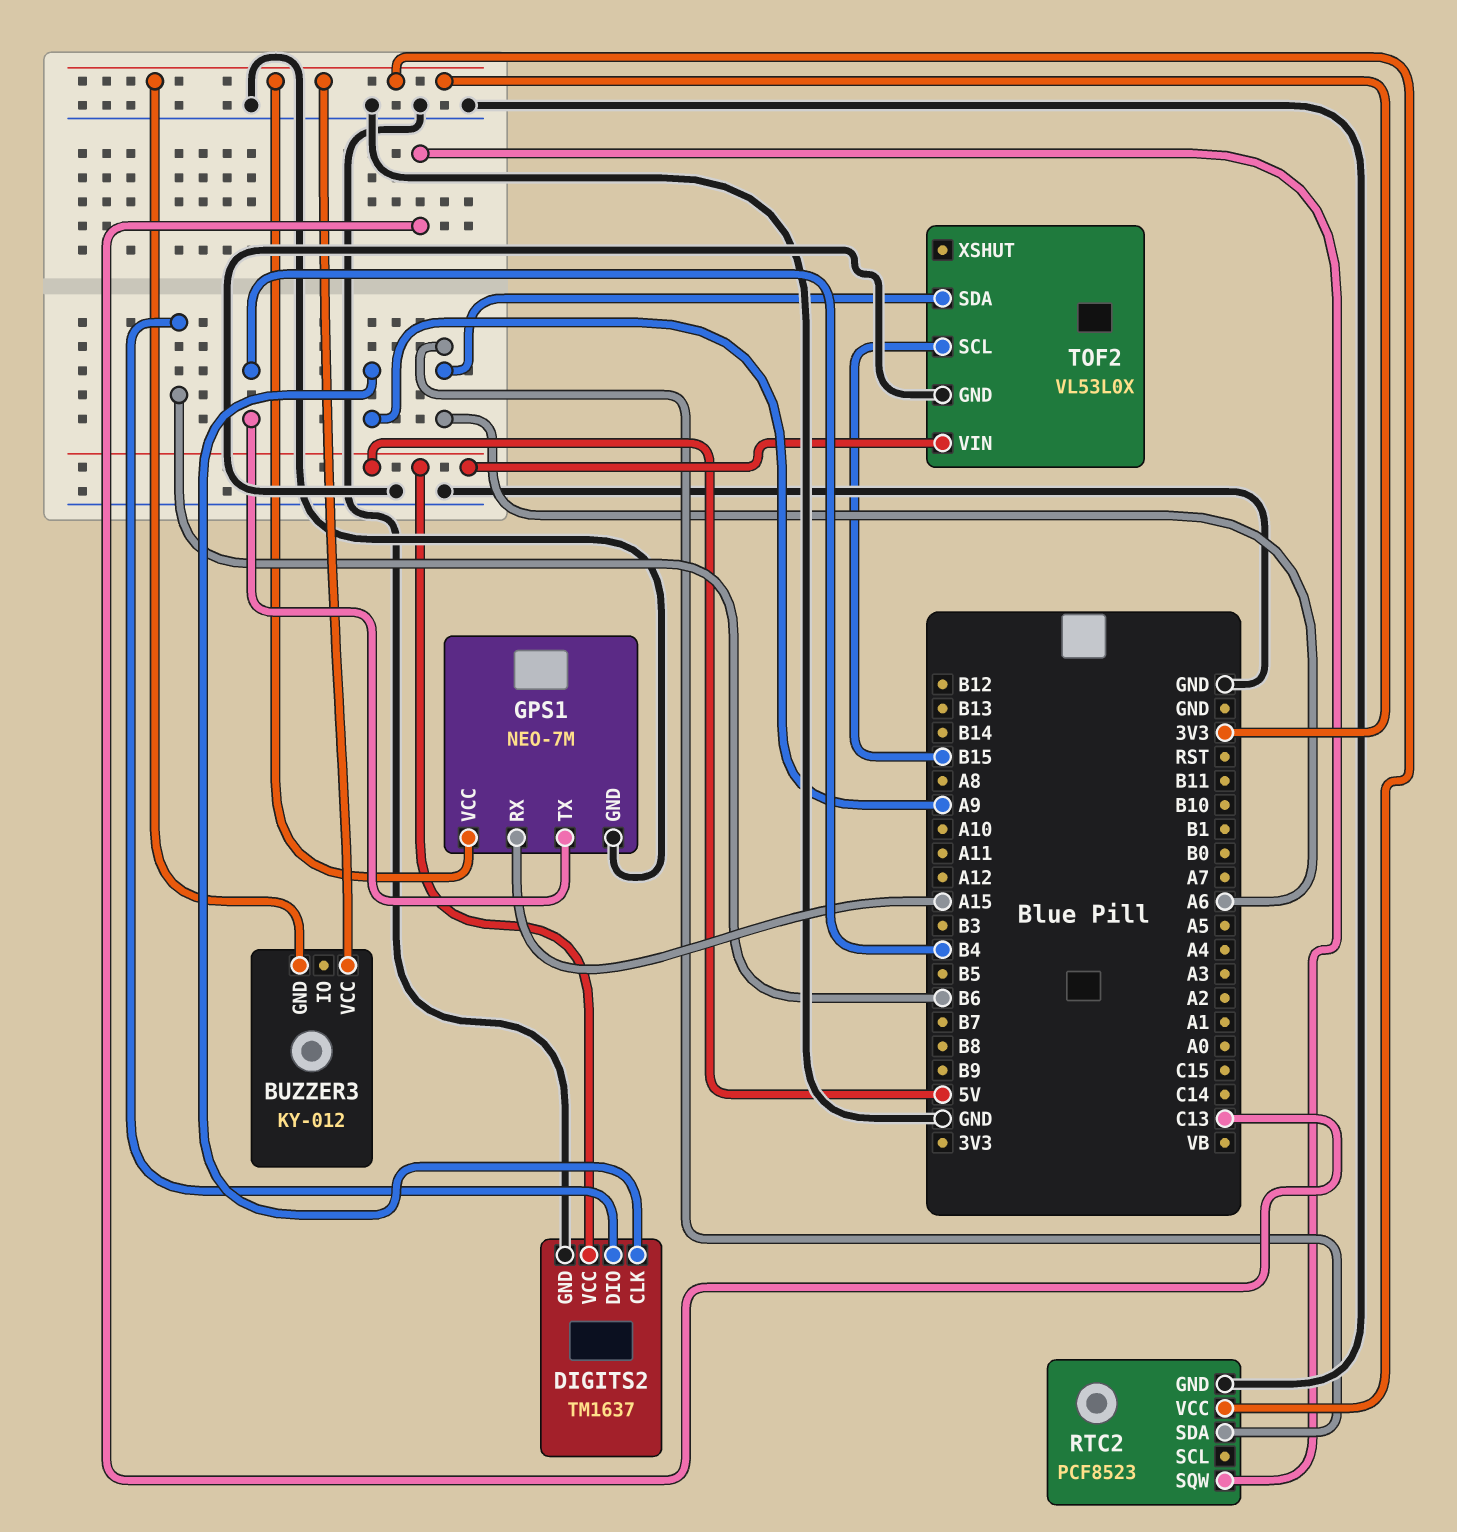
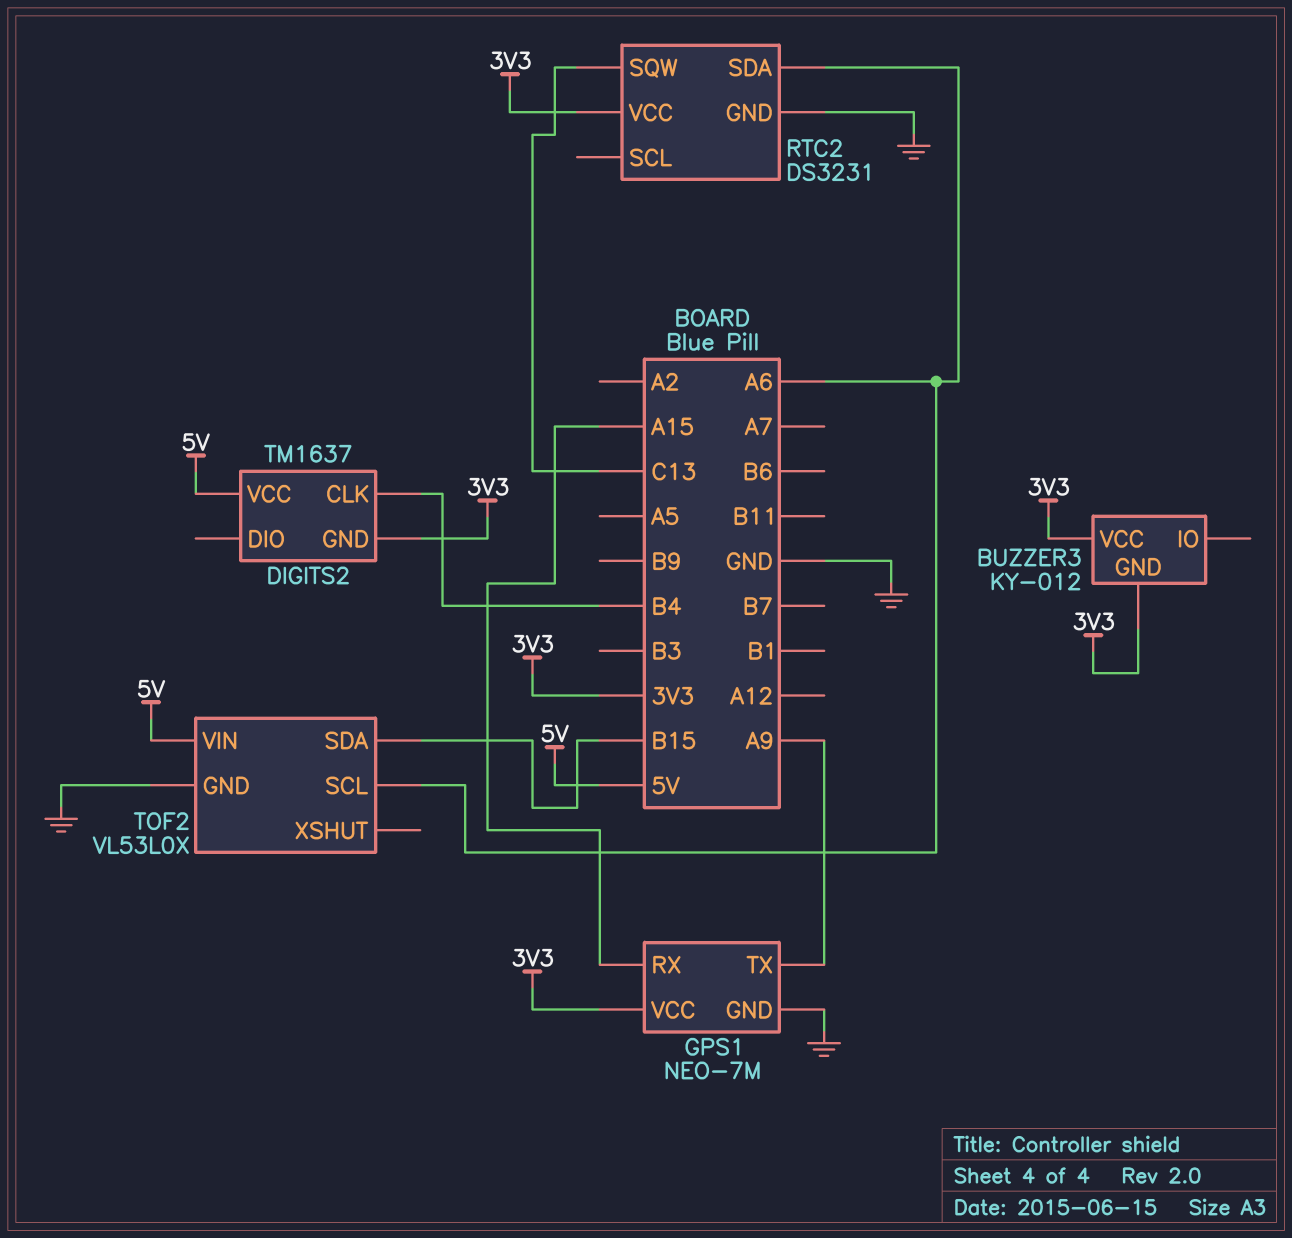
DIGITS2 pin CLK: A9 -> B4
DIGITS2 pin DIO: B6 -> none
DIGITS2 pin GND: GND -> 3V3
GPS1 pin TX: B4 -> A9
RTC2: PCF8523 -> DS3231
TOF2 pin SCL: B15 -> A6
TOF2 pin SDA: A6 -> B15

